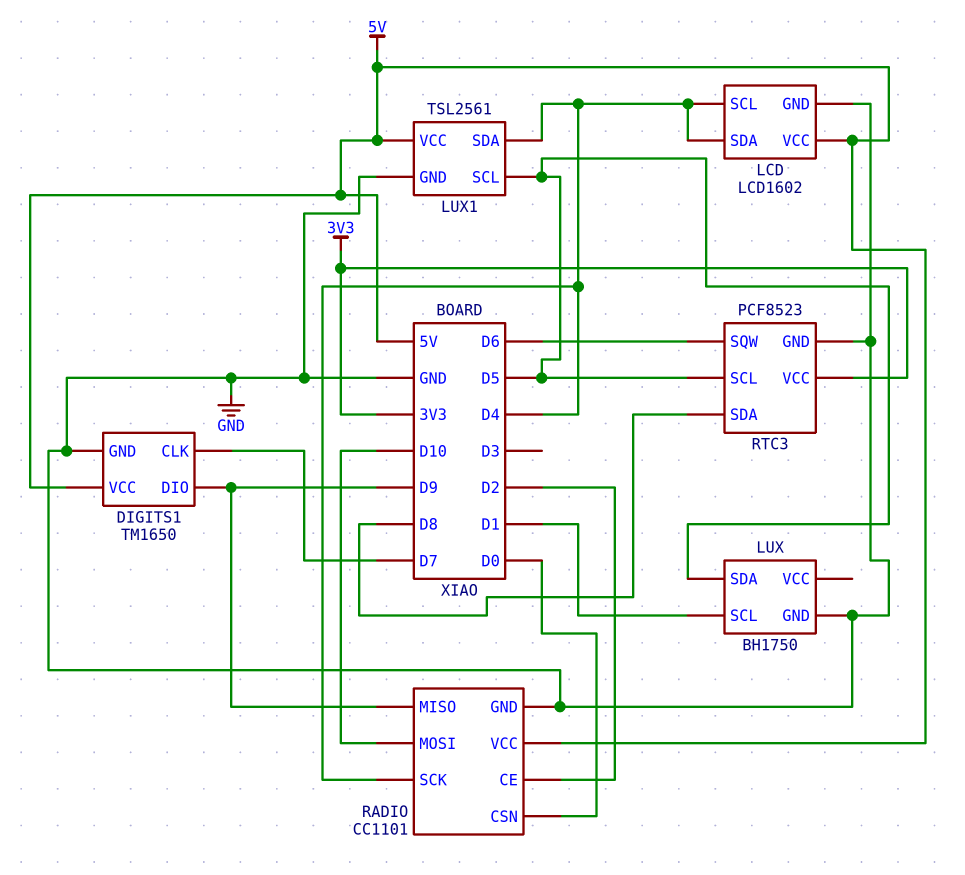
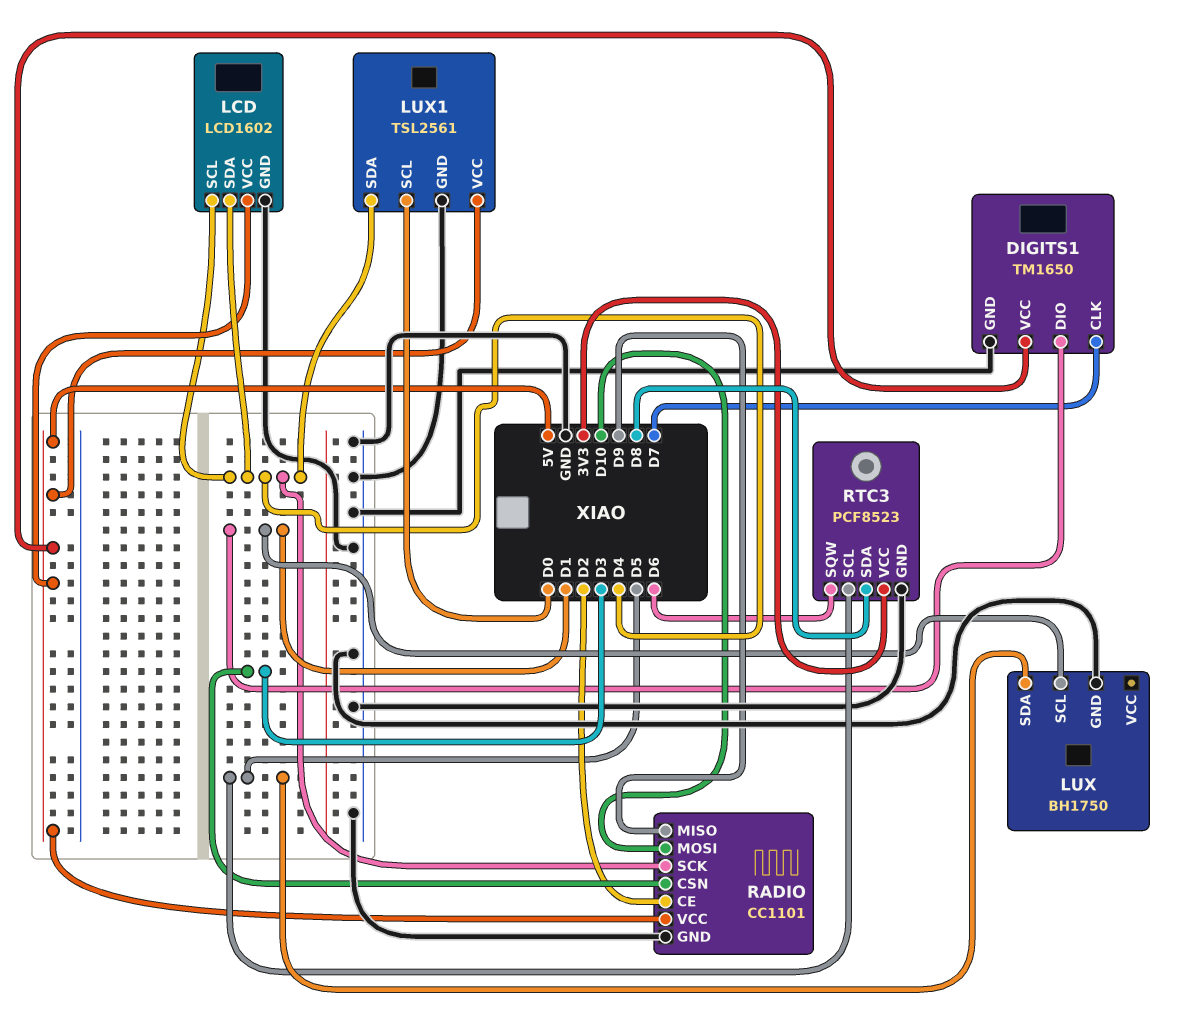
DIGITS1 pin DIO: D9 -> D1
LUX1 pin SCL: D5 -> D0
RADIO pin CSN: D0 -> D3

